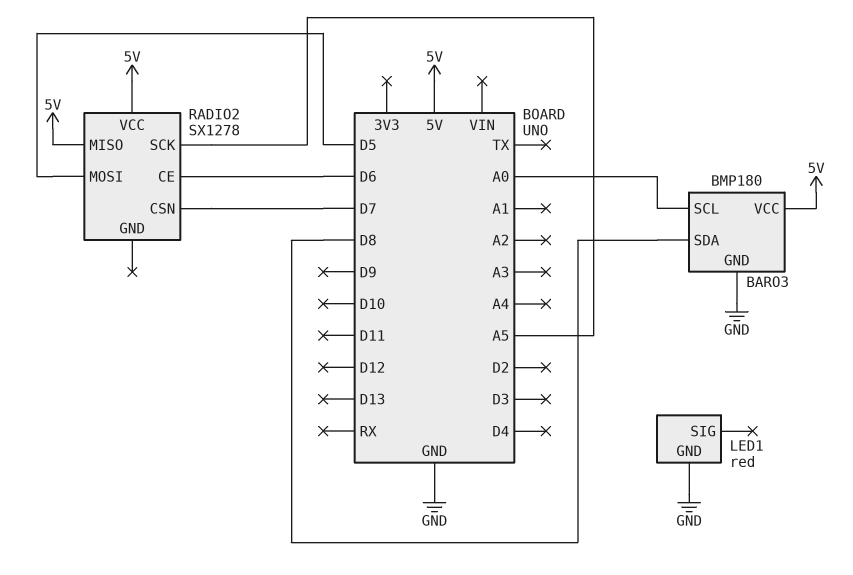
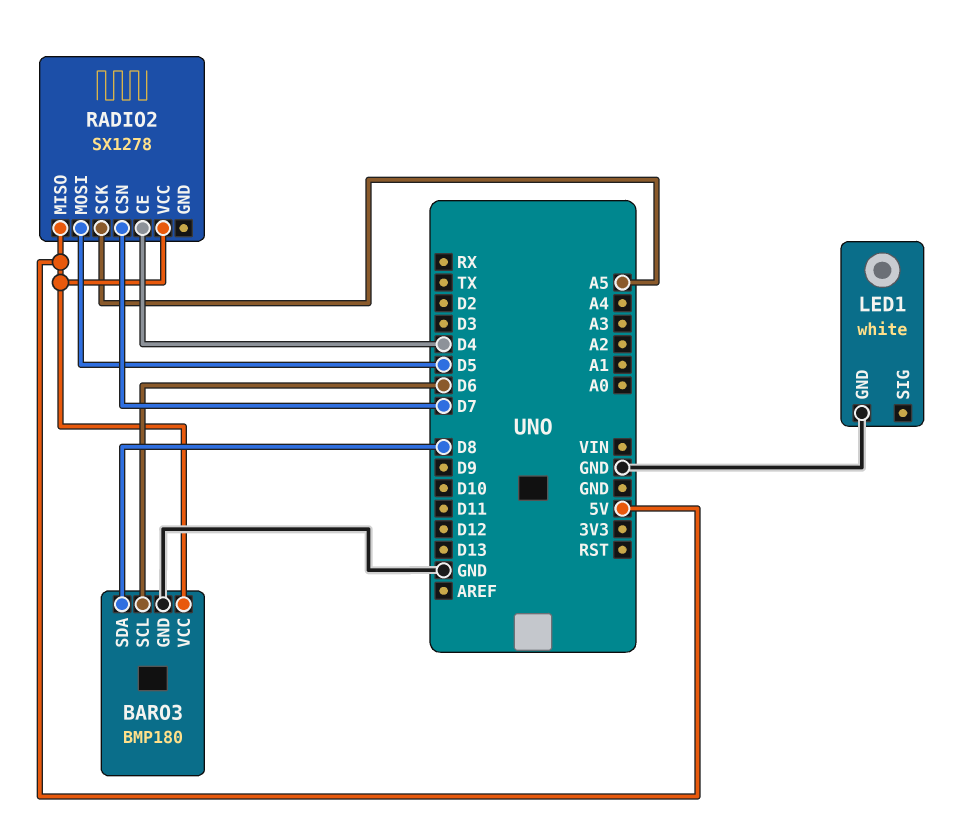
BARO3 pin SCL: A0 -> D6
LED1: red -> white
RADIO2 pin CE: D6 -> D4

